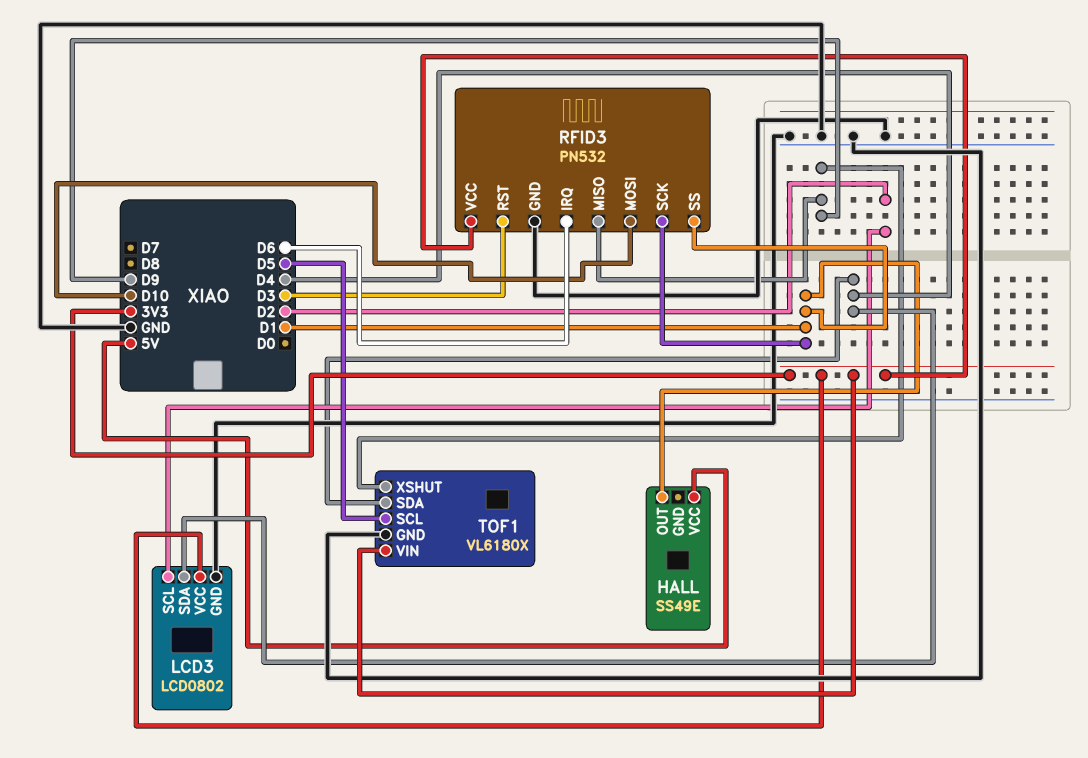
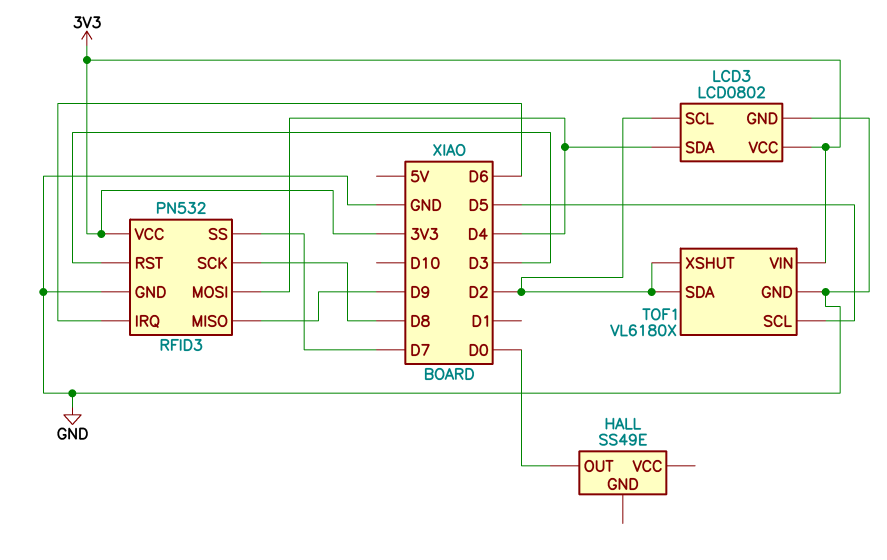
HALL pin OUT: D1 -> D0
HALL pin VCC: 5V -> none
RFID3 pin MOSI: D10 -> D4
RFID3 pin SCK: D1 -> D8
RFID3 pin SS: D1 -> D7
TOF1 pin SDA: D4 -> D2
TOF1 pin XSHUT: D9 -> D2

